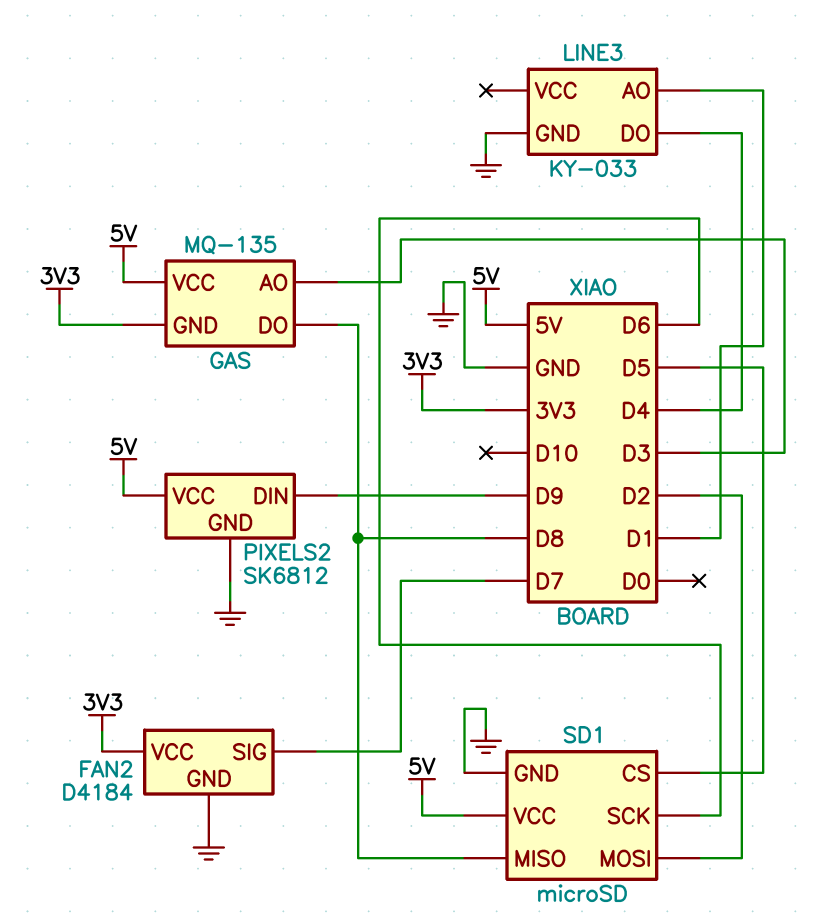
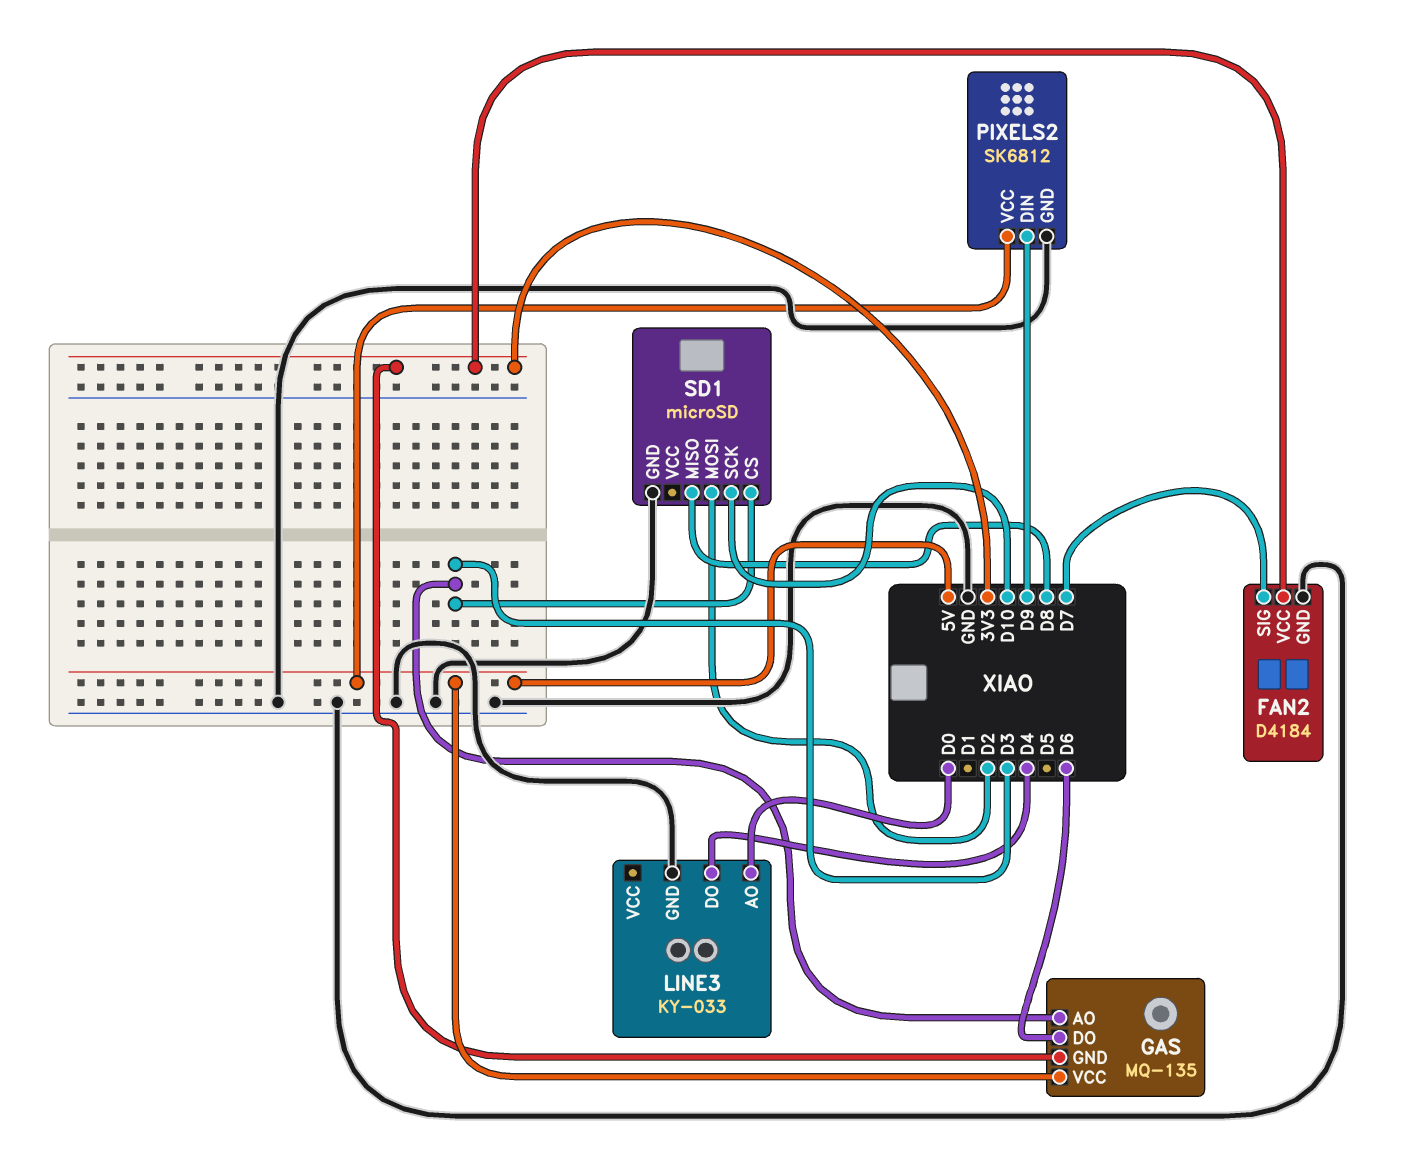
GAS pin DO: D8 -> D6
LINE3 pin AO: D1 -> D0
SD1 pin CS: D5 -> D3
SD1 pin SCK: D6 -> D10
SD1 pin VCC: 5V -> none

